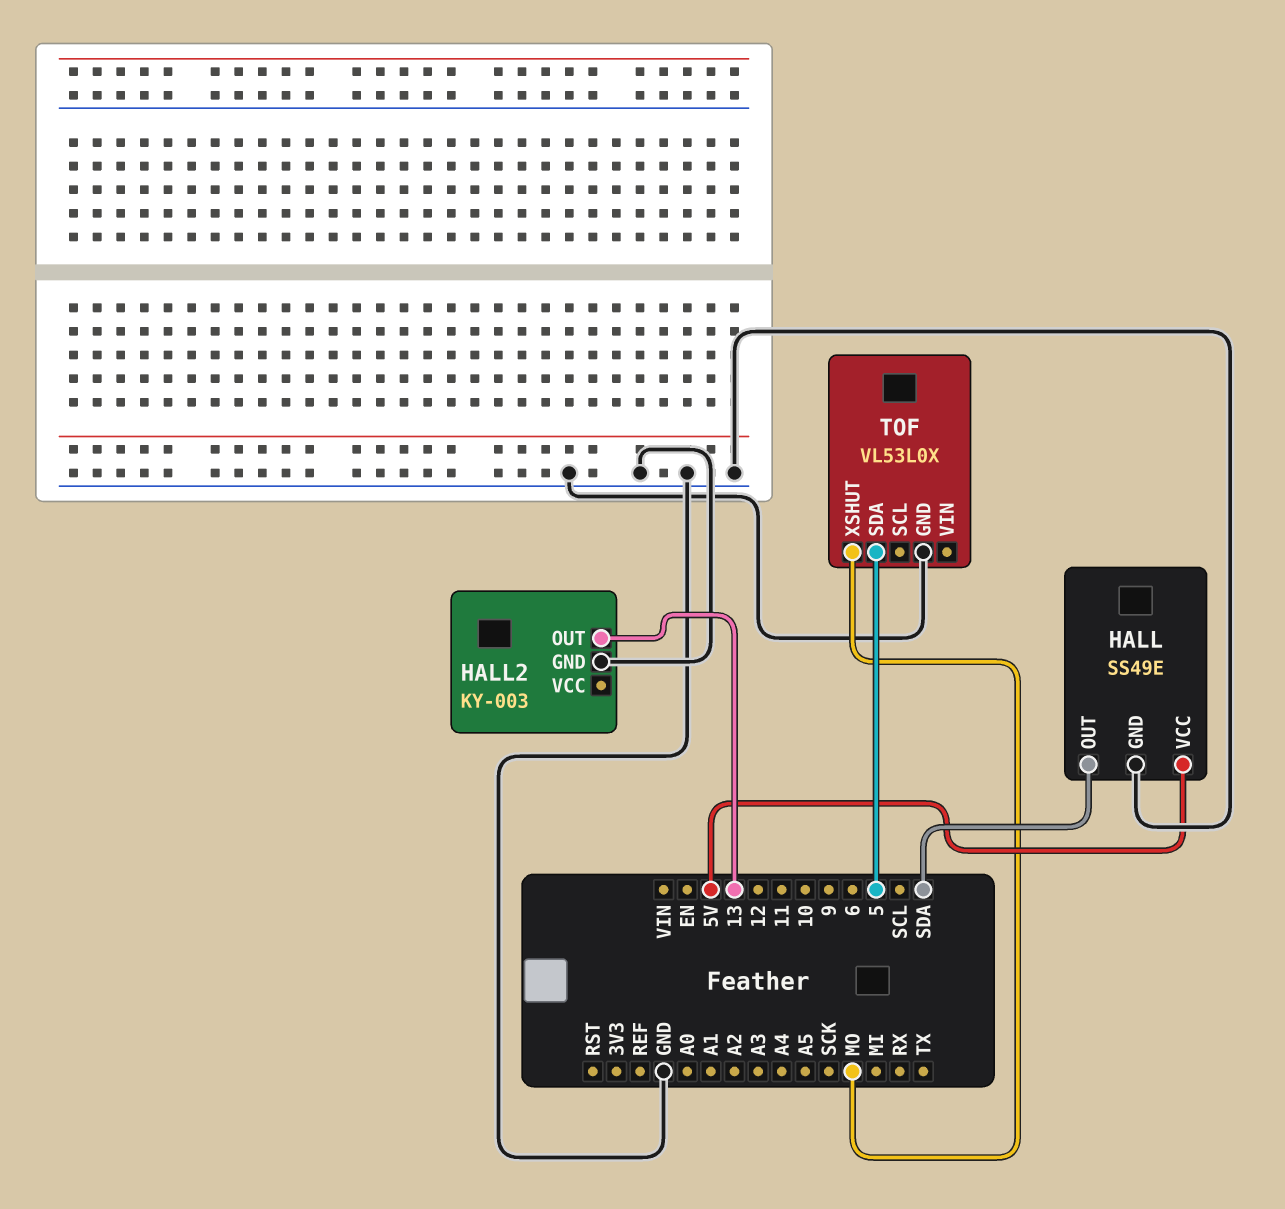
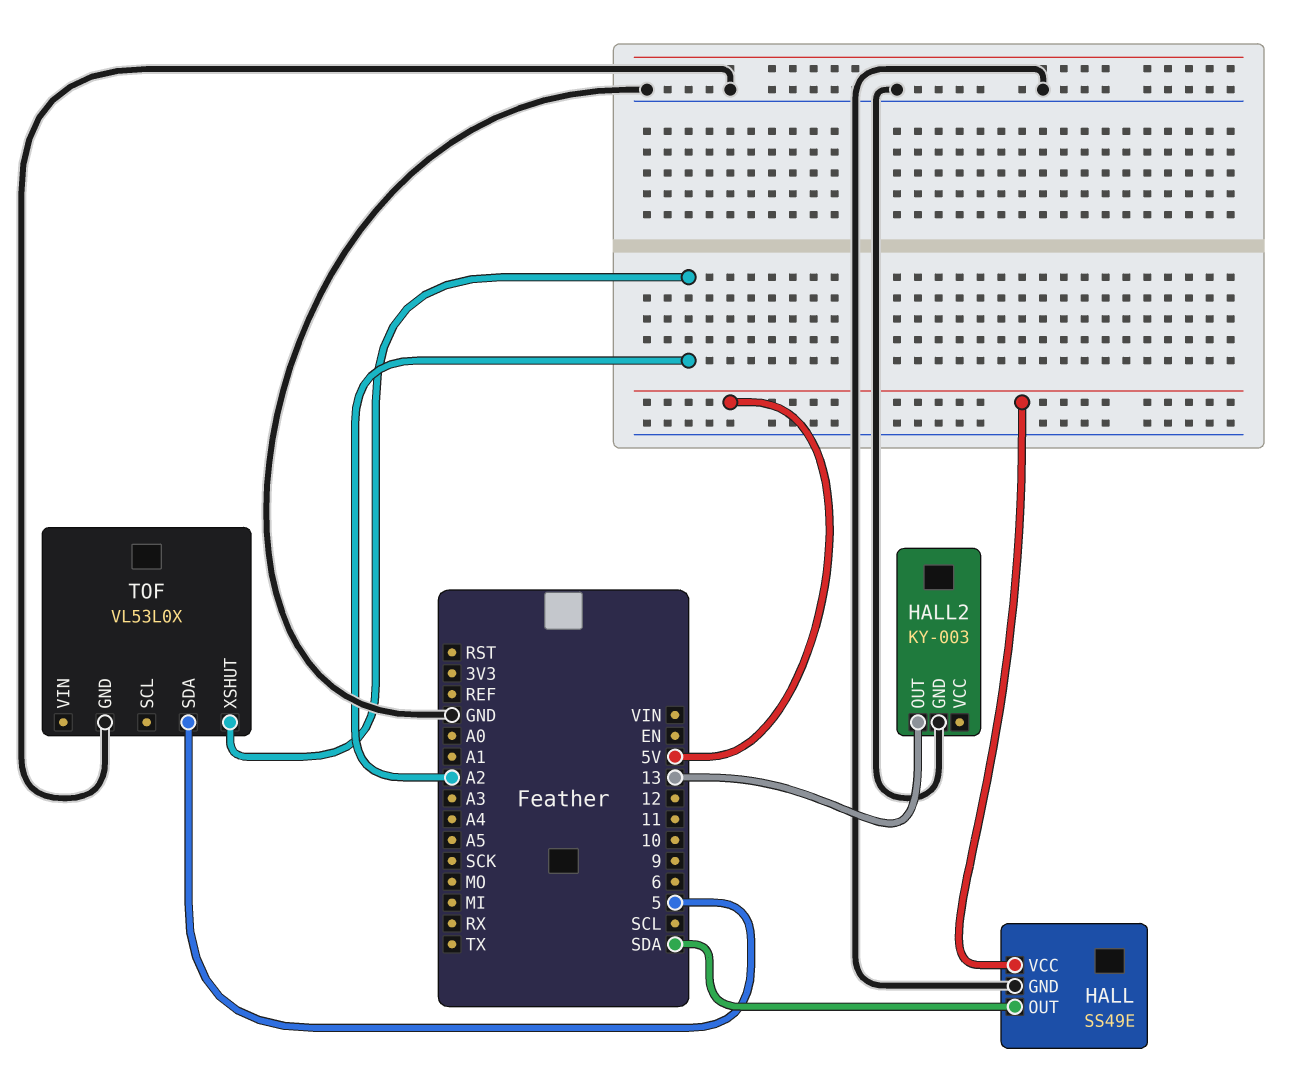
TOF pin XSHUT: MO -> A2

